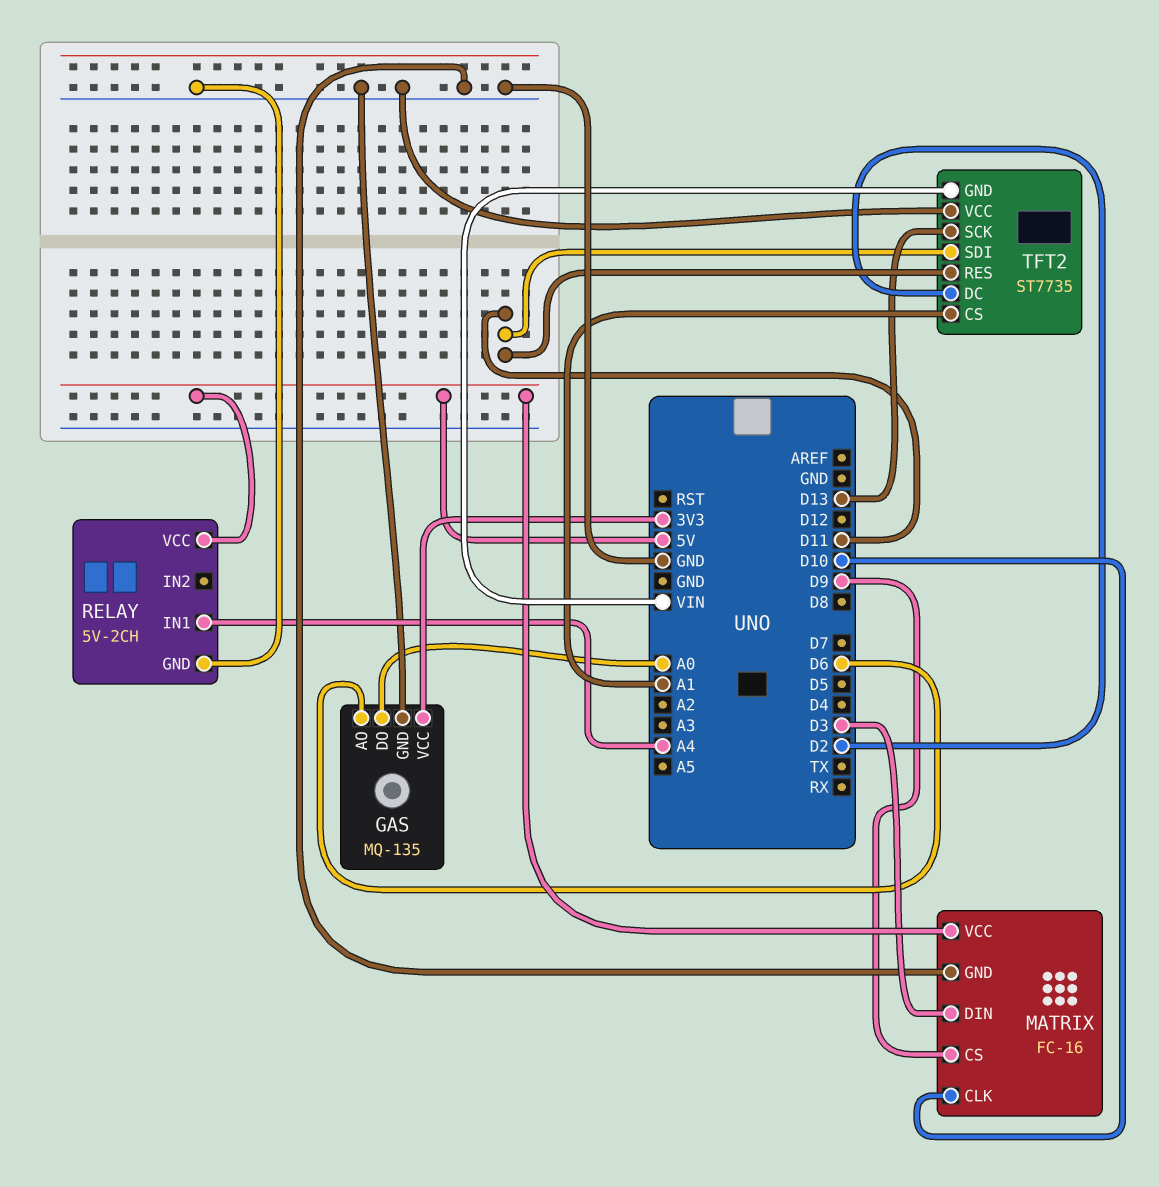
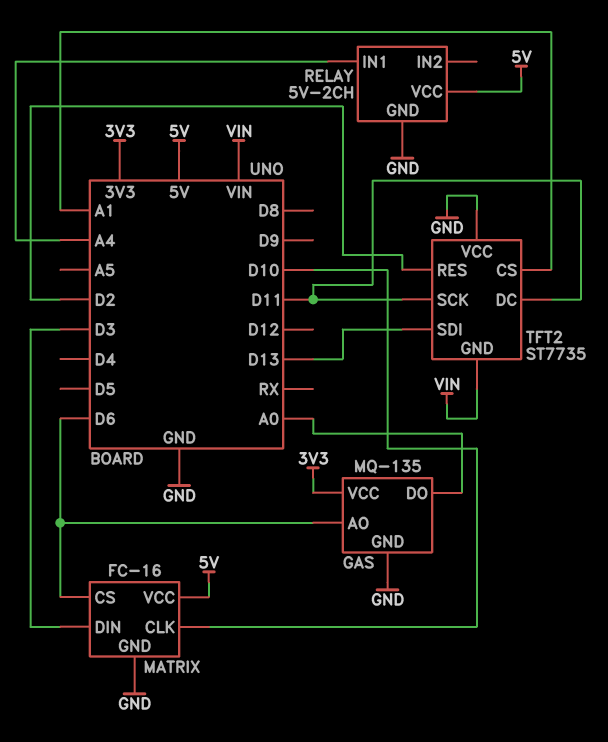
MATRIX pin CS: D9 -> D6
TFT2 pin DC: D2 -> D11
TFT2 pin RES: D11 -> D2
TFT2 pin SCK: D13 -> D11
TFT2 pin SDI: D11 -> D13

